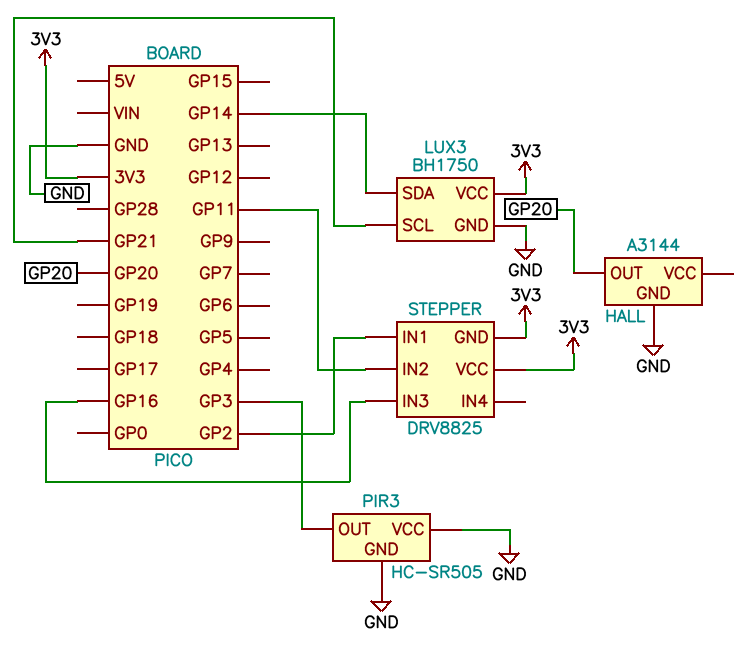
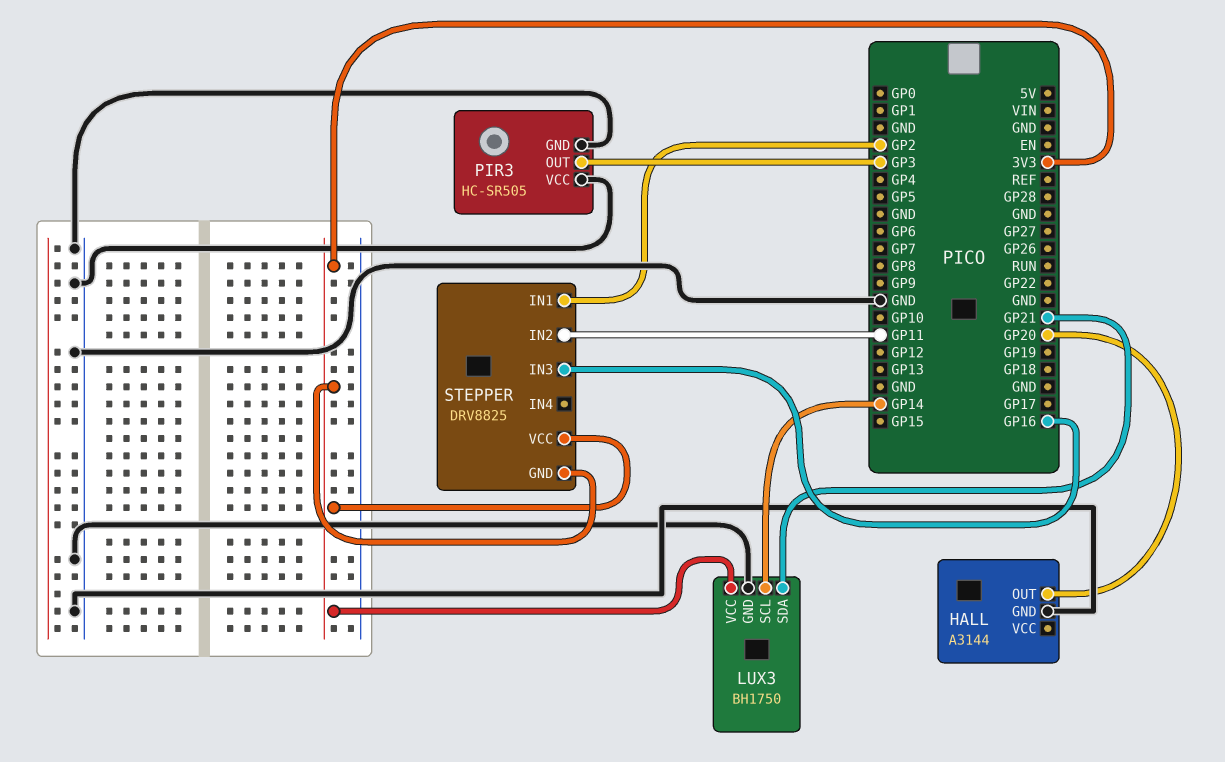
LUX3 pin SCL: GP21 -> GP14
LUX3 pin SDA: GP14 -> GP21

